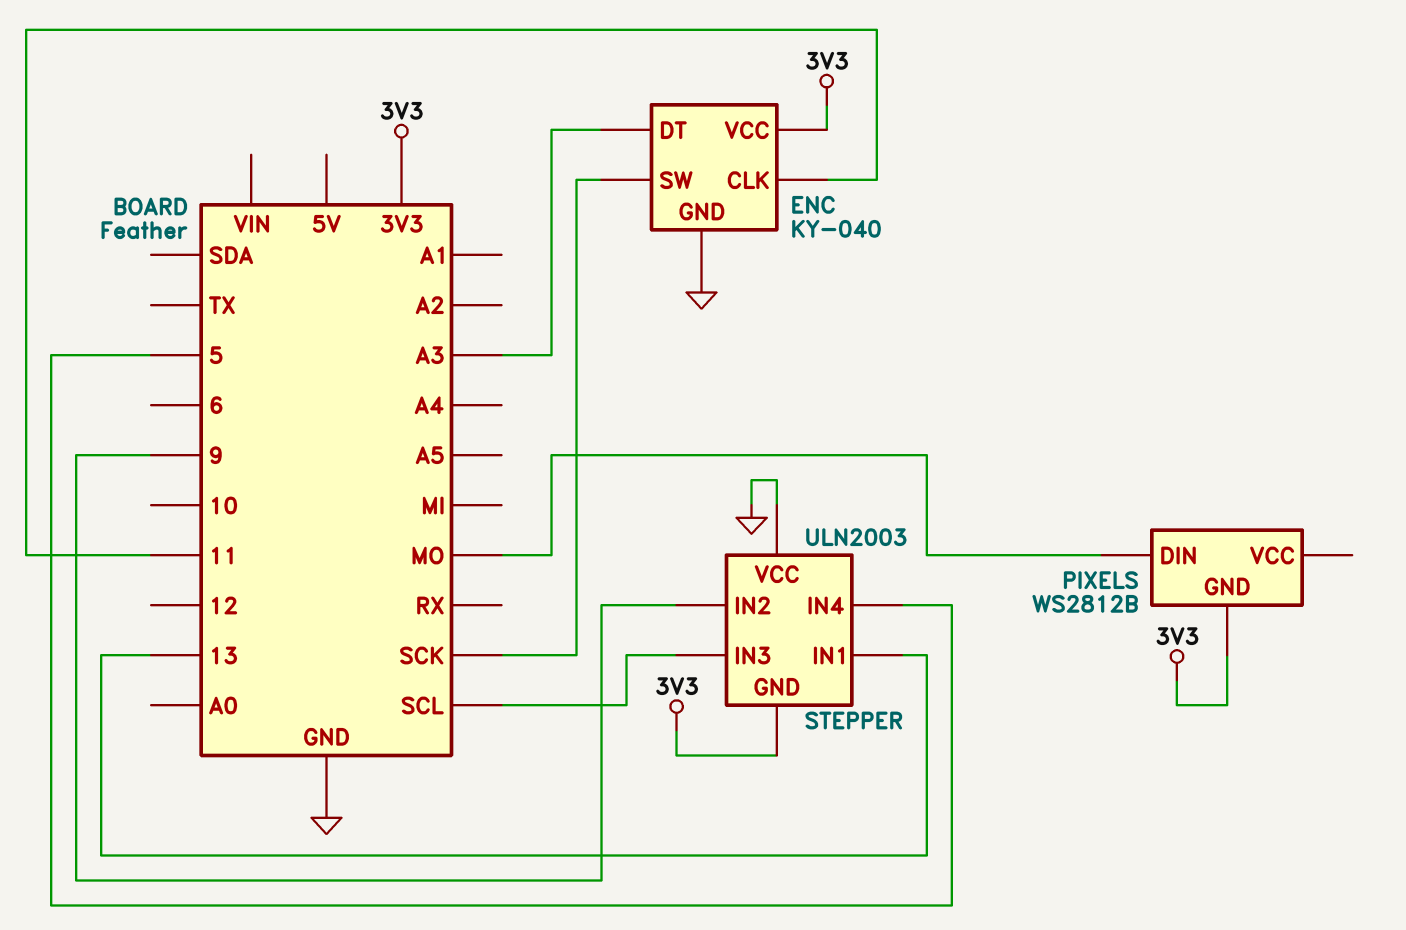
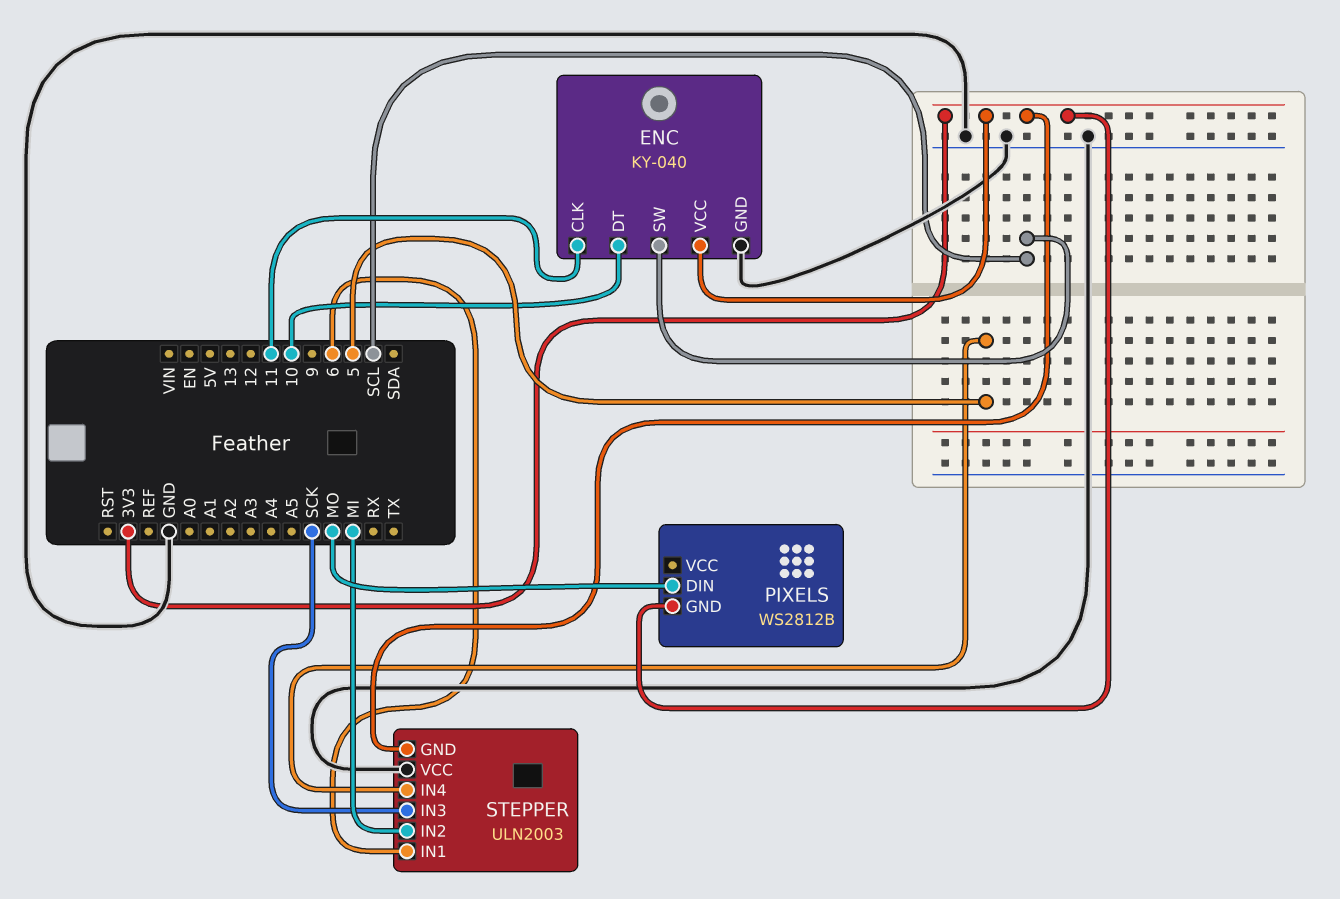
ENC pin DT: A3 -> 10
ENC pin SW: SCK -> SCL
STEPPER pin IN1: 13 -> 6
STEPPER pin IN2: 9 -> MI
STEPPER pin IN3: SCL -> SCK

